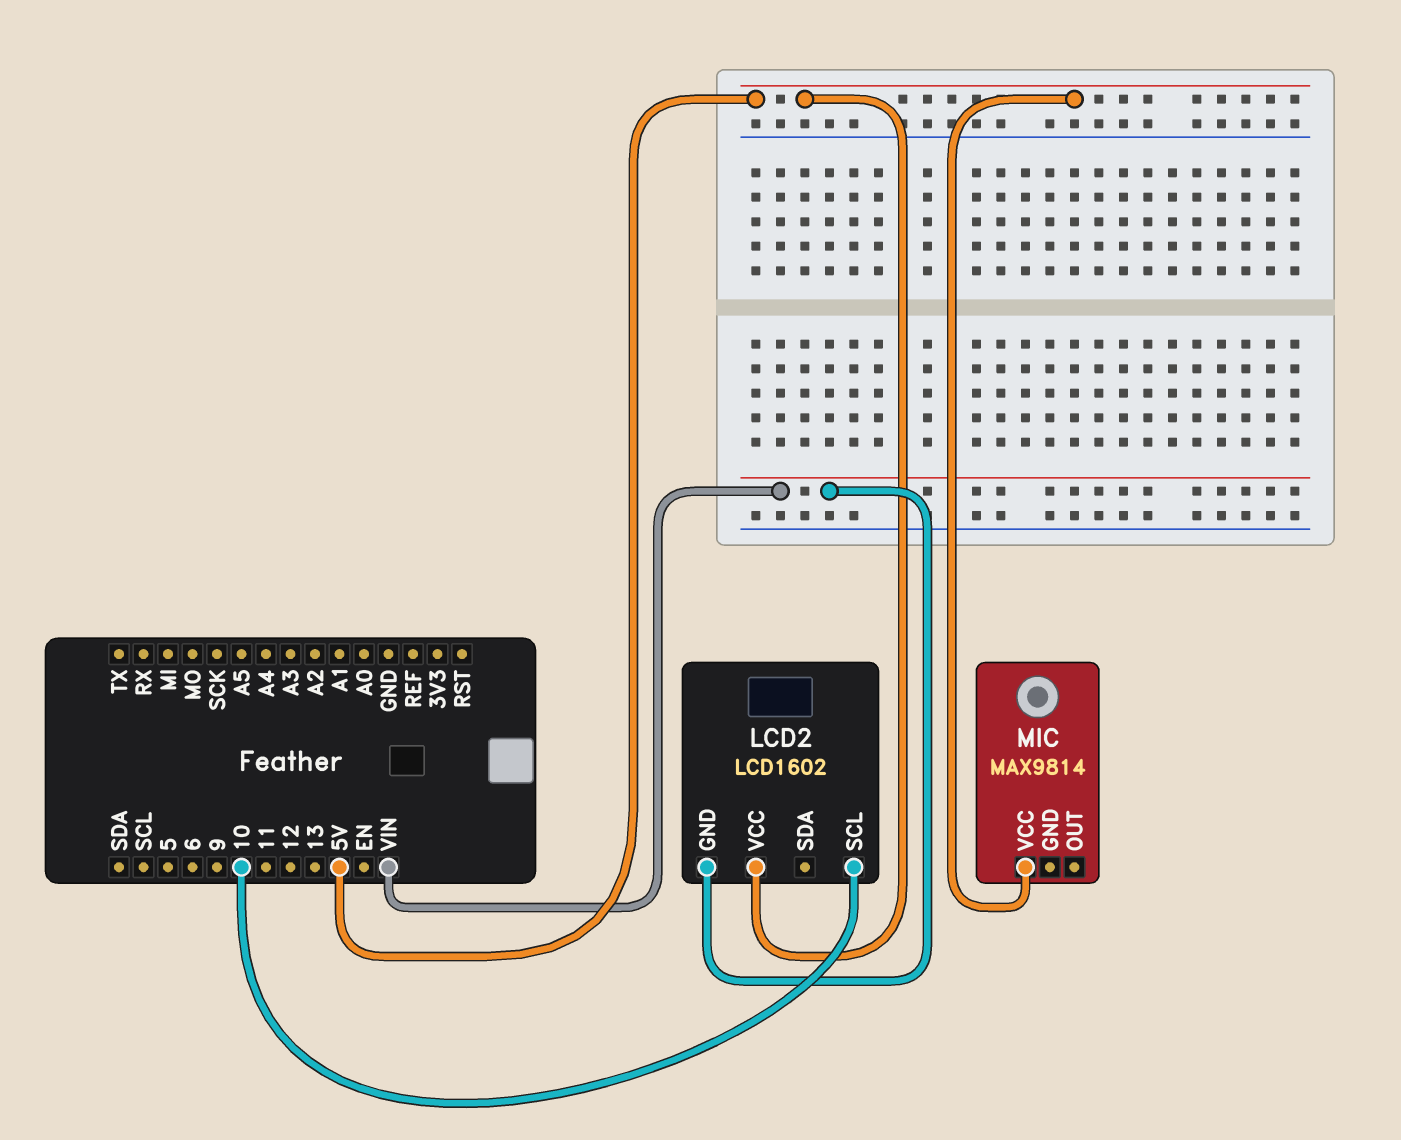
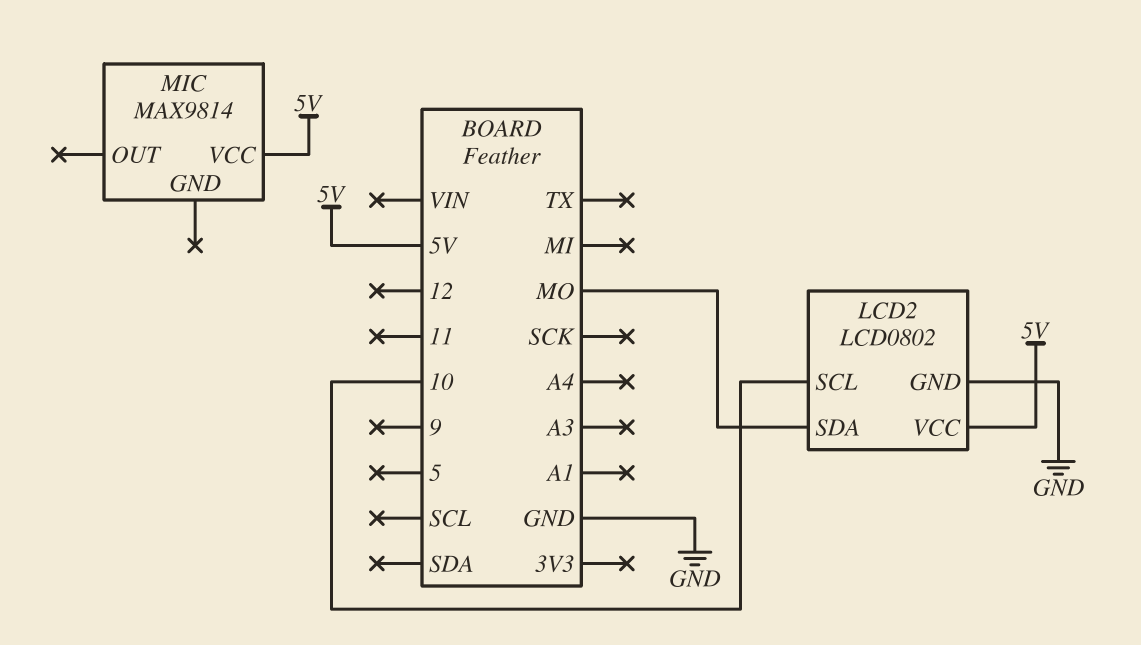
LCD2: LCD1602 -> LCD0802
LCD2 pin GND: VIN -> GND
LCD2 pin SDA: none -> MO

